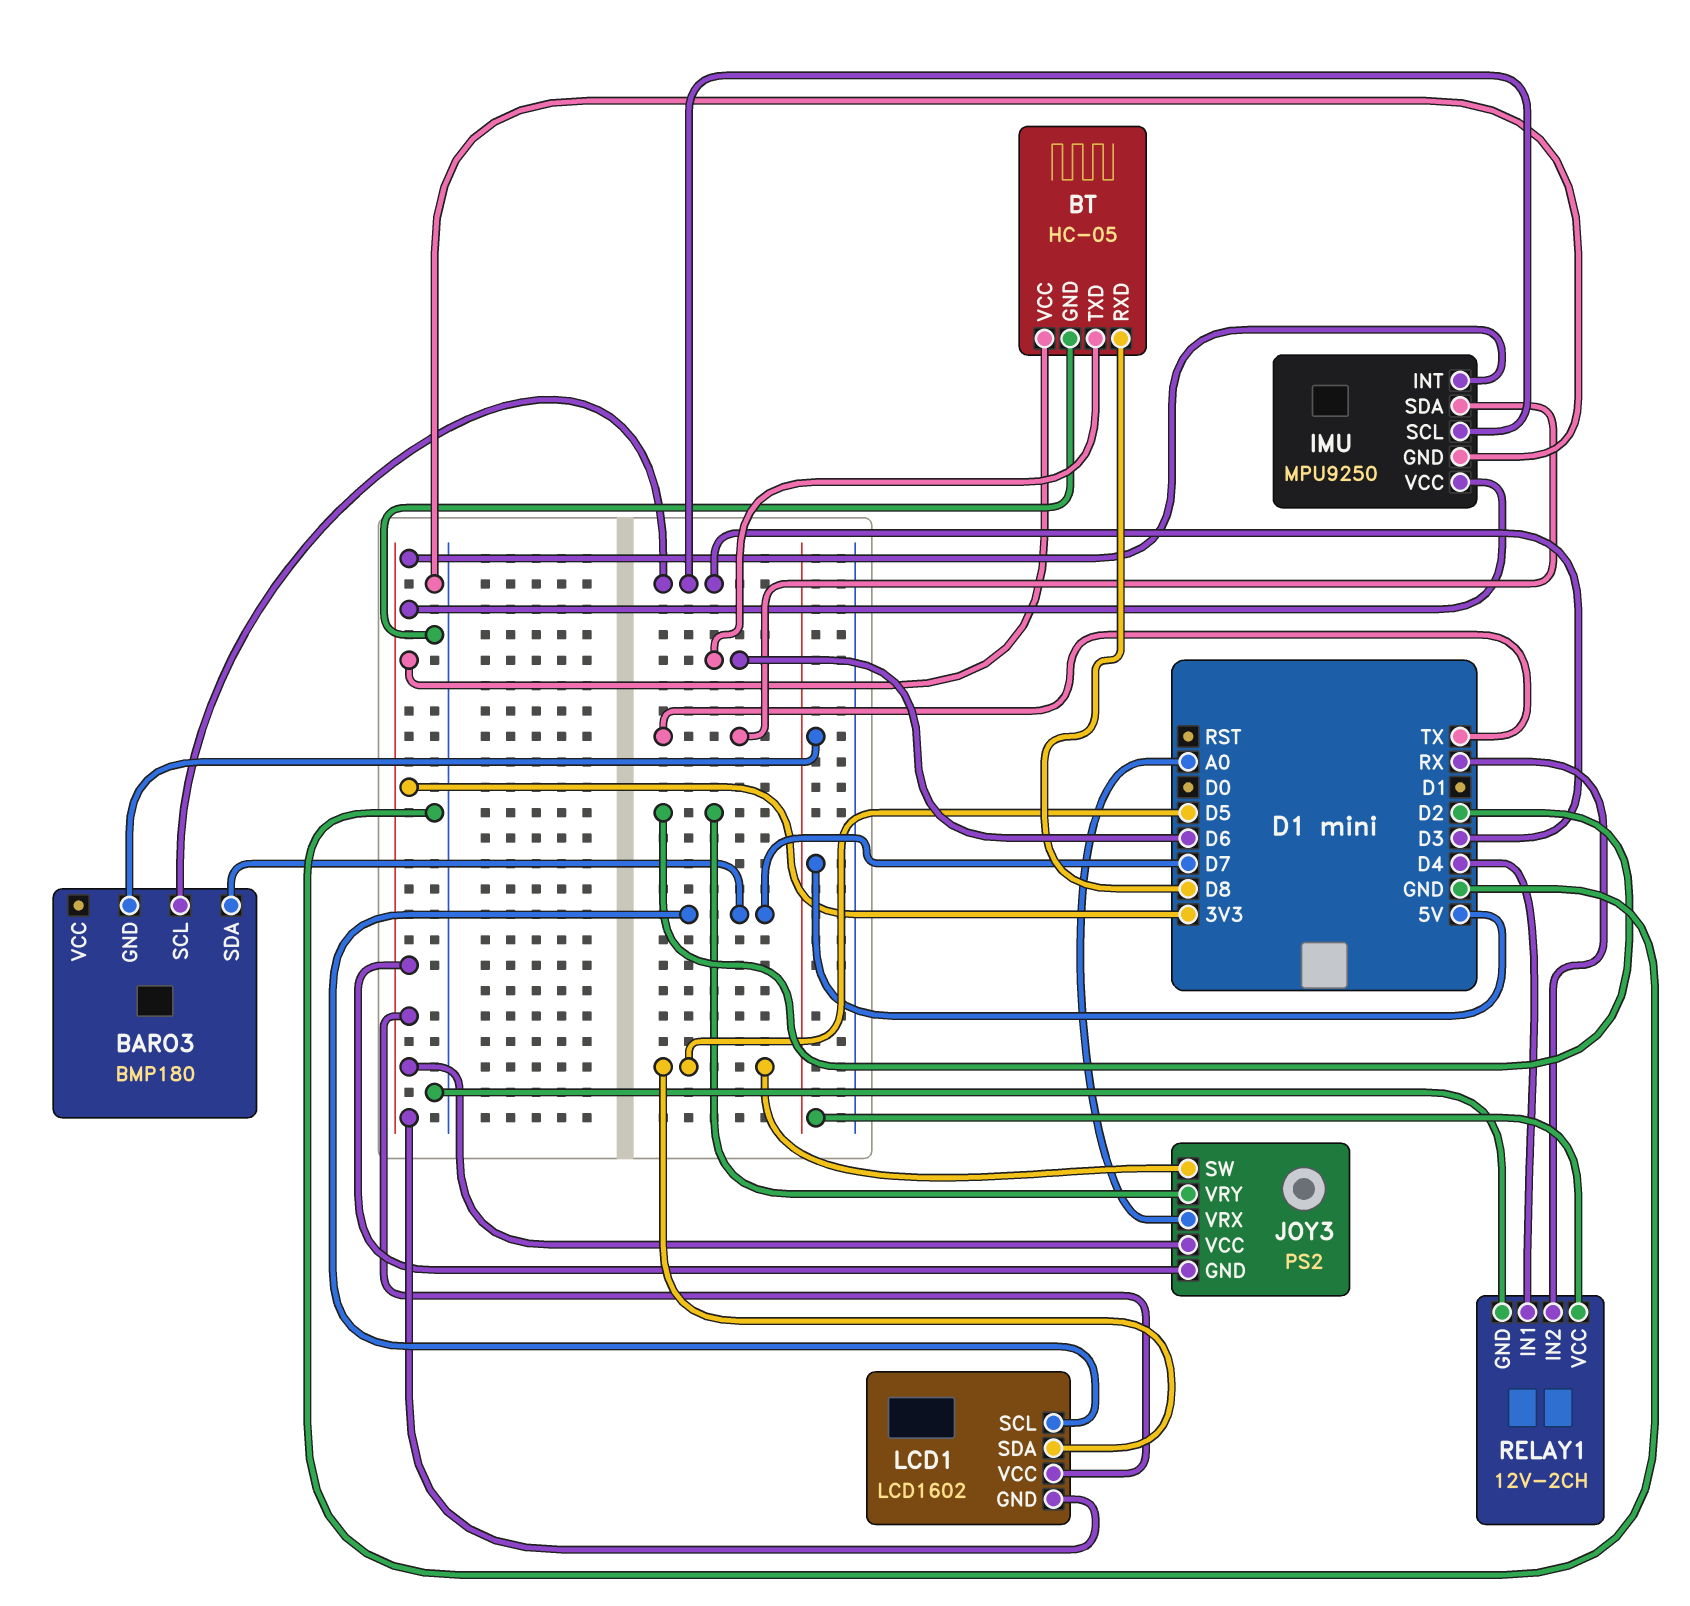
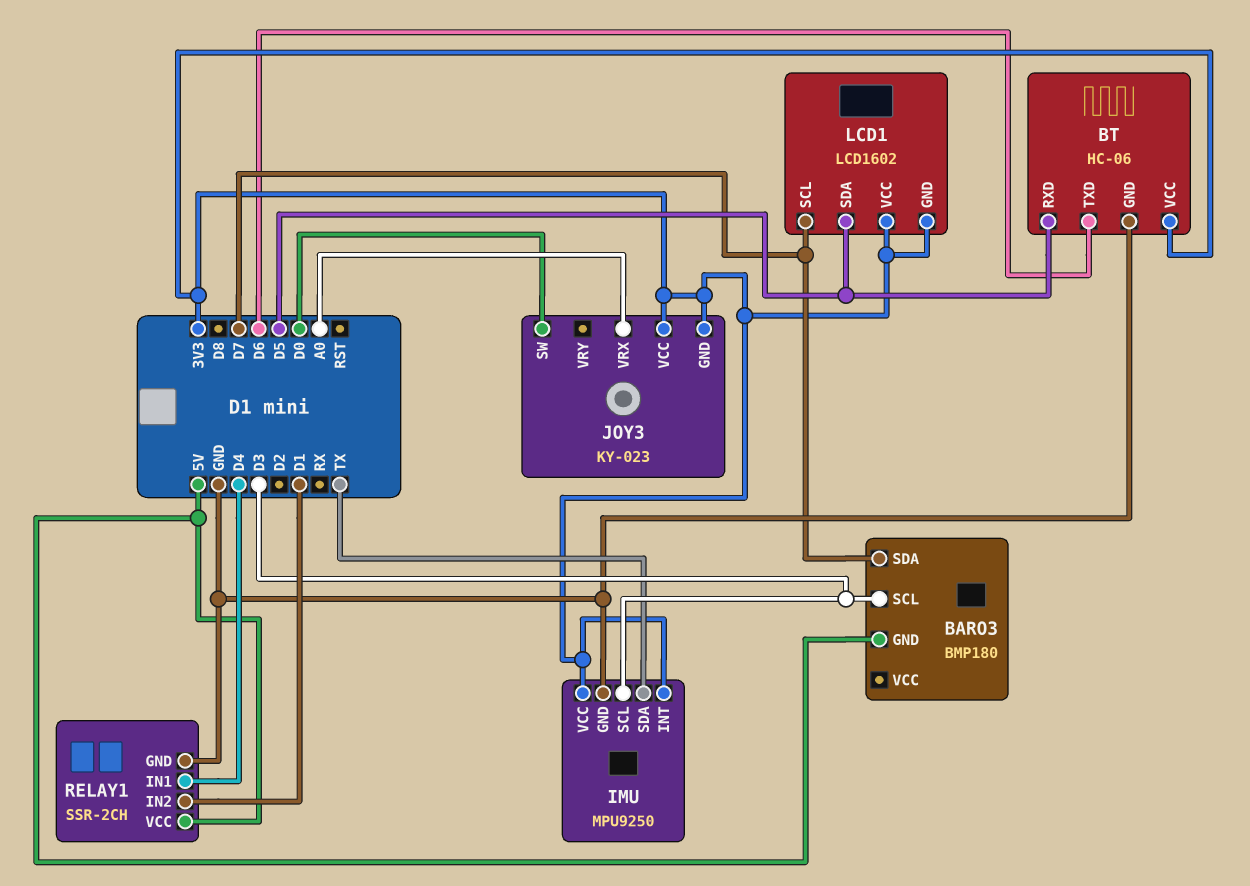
BT: HC-05 -> HC-06
BT pin RXD: D8 -> D5
JOY3: PS2 -> KY-023
JOY3 pin SW: D5 -> D0
JOY3 pin VRY: D2 -> none
RELAY1: 12V-2CH -> SSR-2CH
RELAY1 pin IN2: RX -> D1

